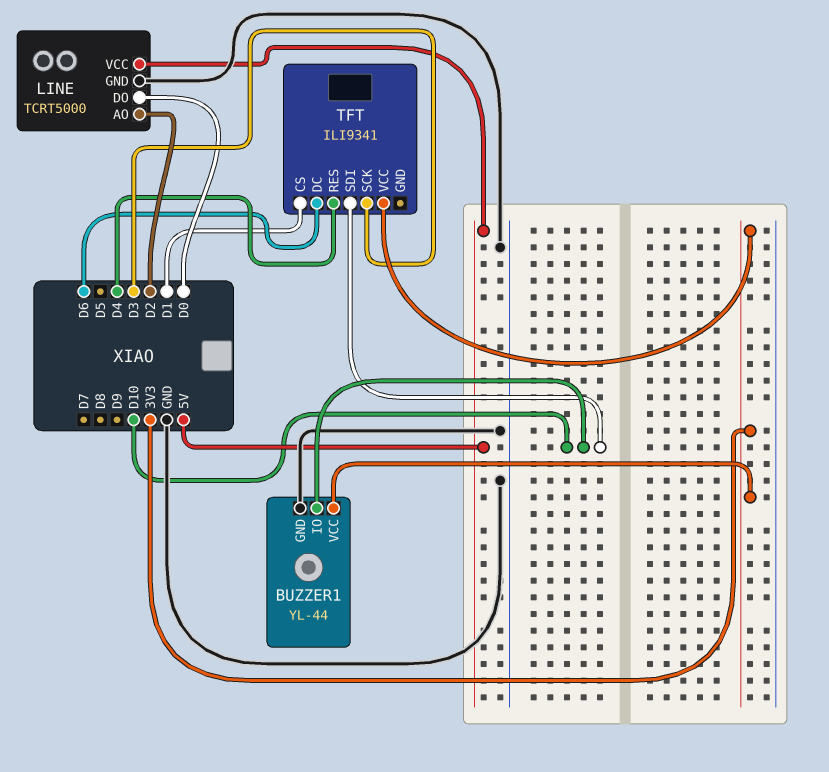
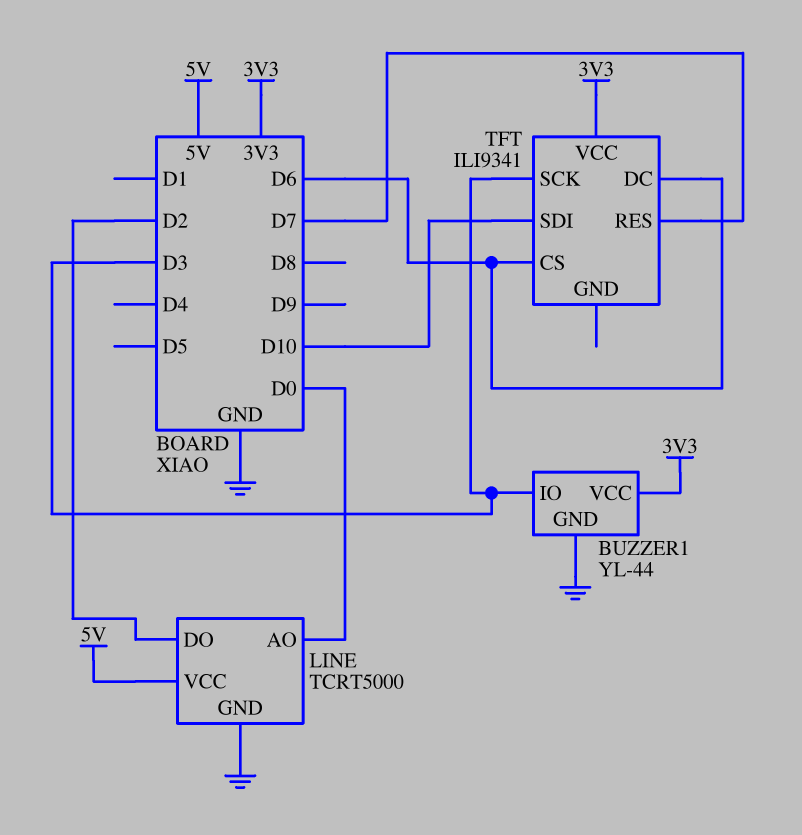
BUZZER1 pin IO: D10 -> D3
LINE pin AO: D2 -> D0
LINE pin DO: D0 -> D2
TFT pin CS: D1 -> D6
TFT pin RES: D4 -> D7

